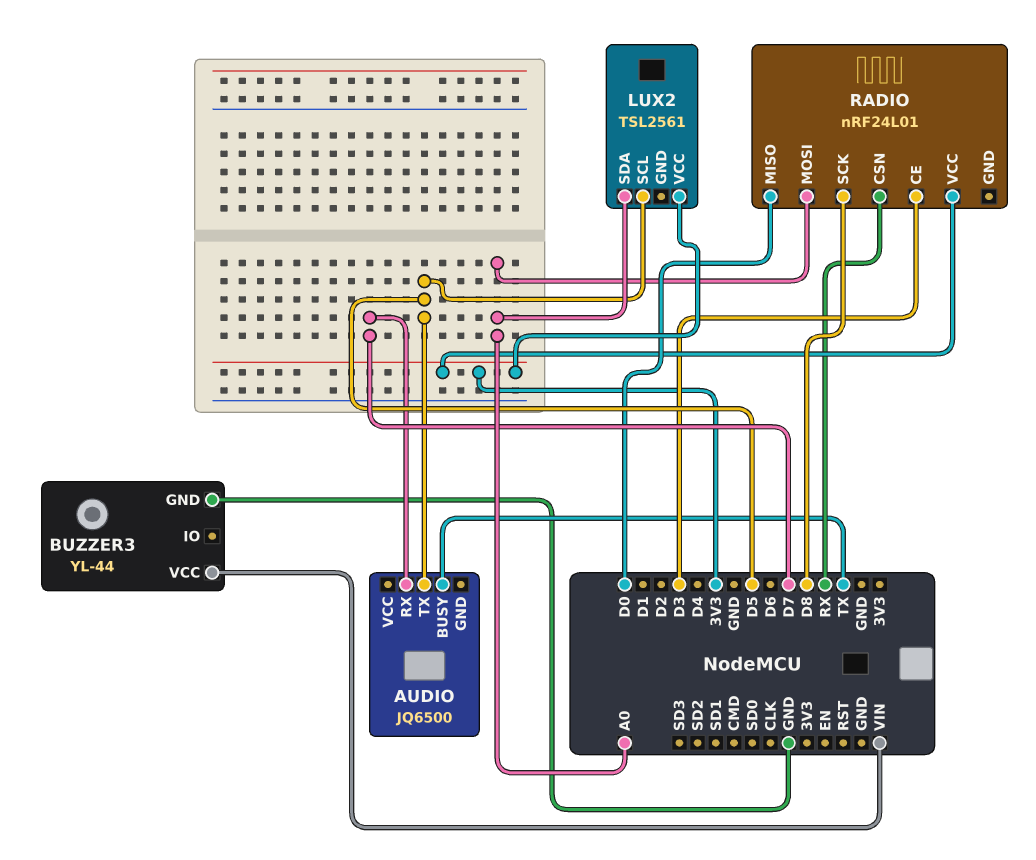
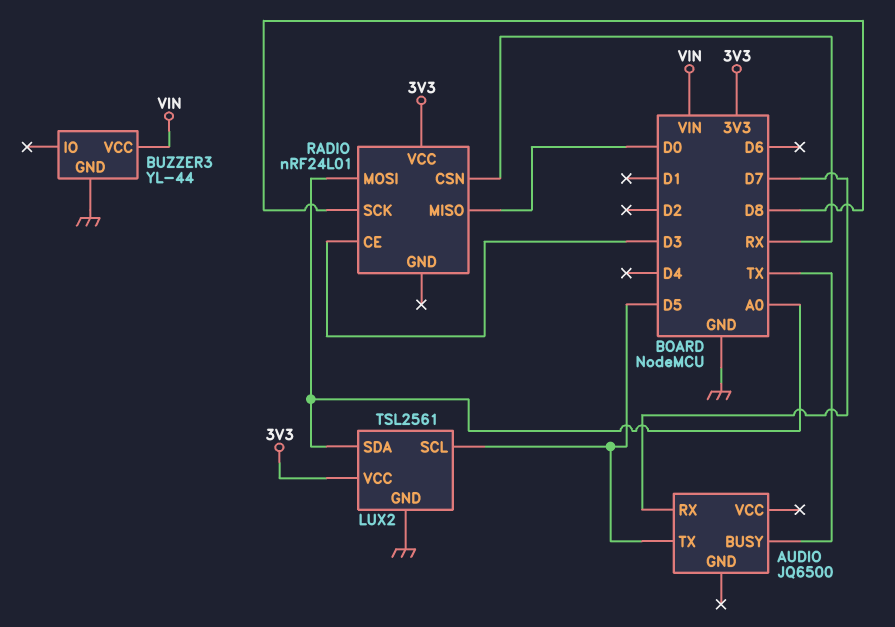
LUX2 pin GND: none -> GND

